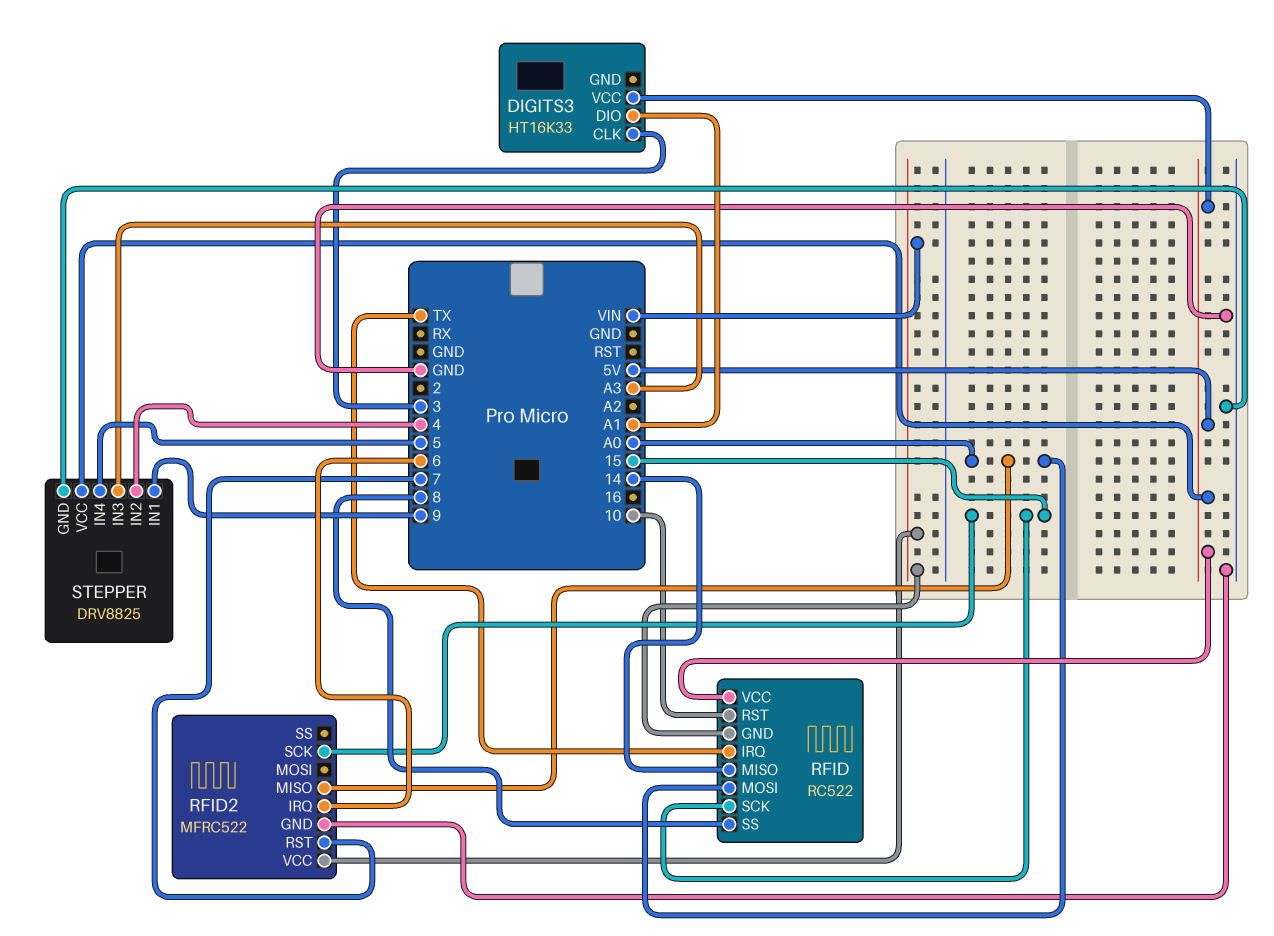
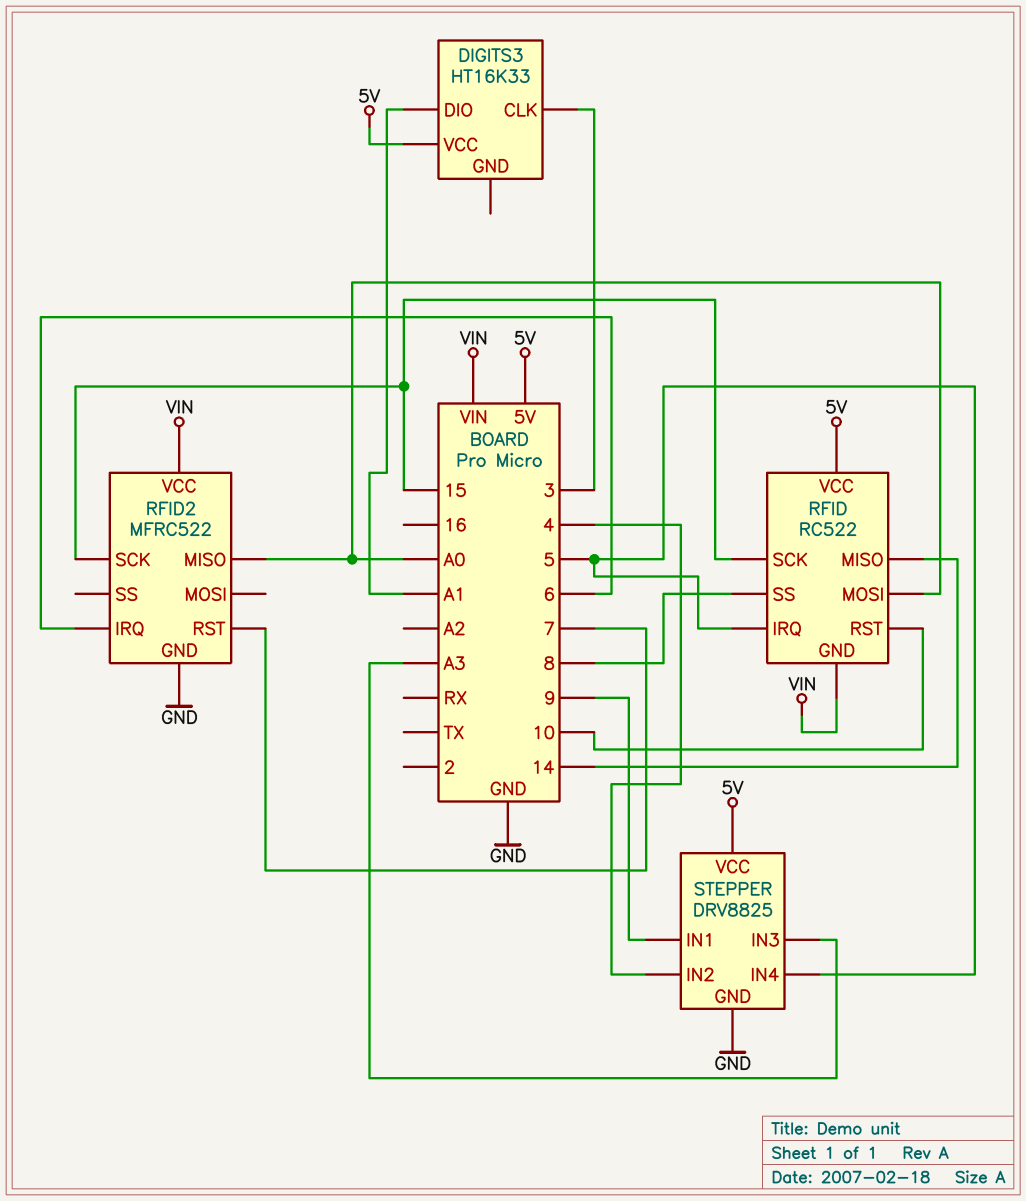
RFID pin IRQ: TX -> 5

